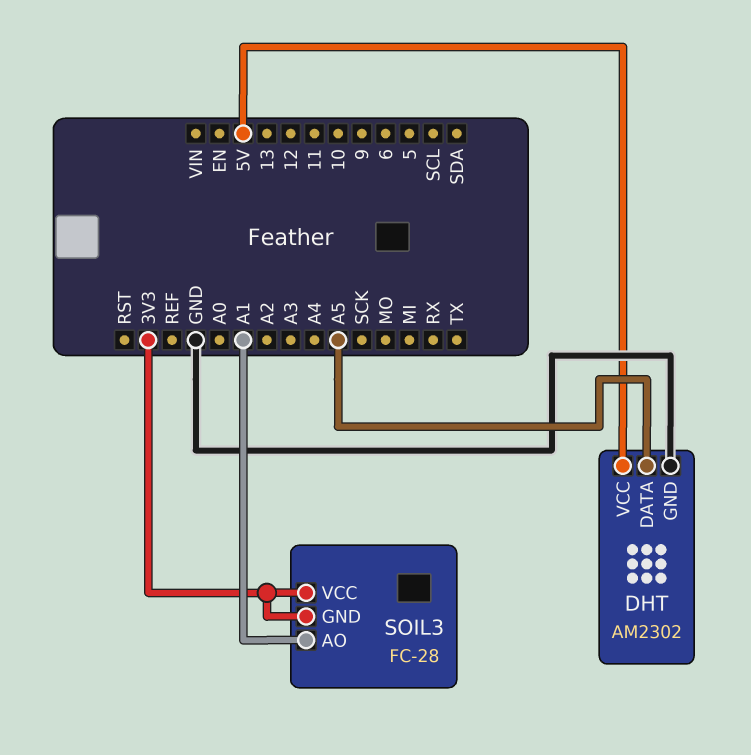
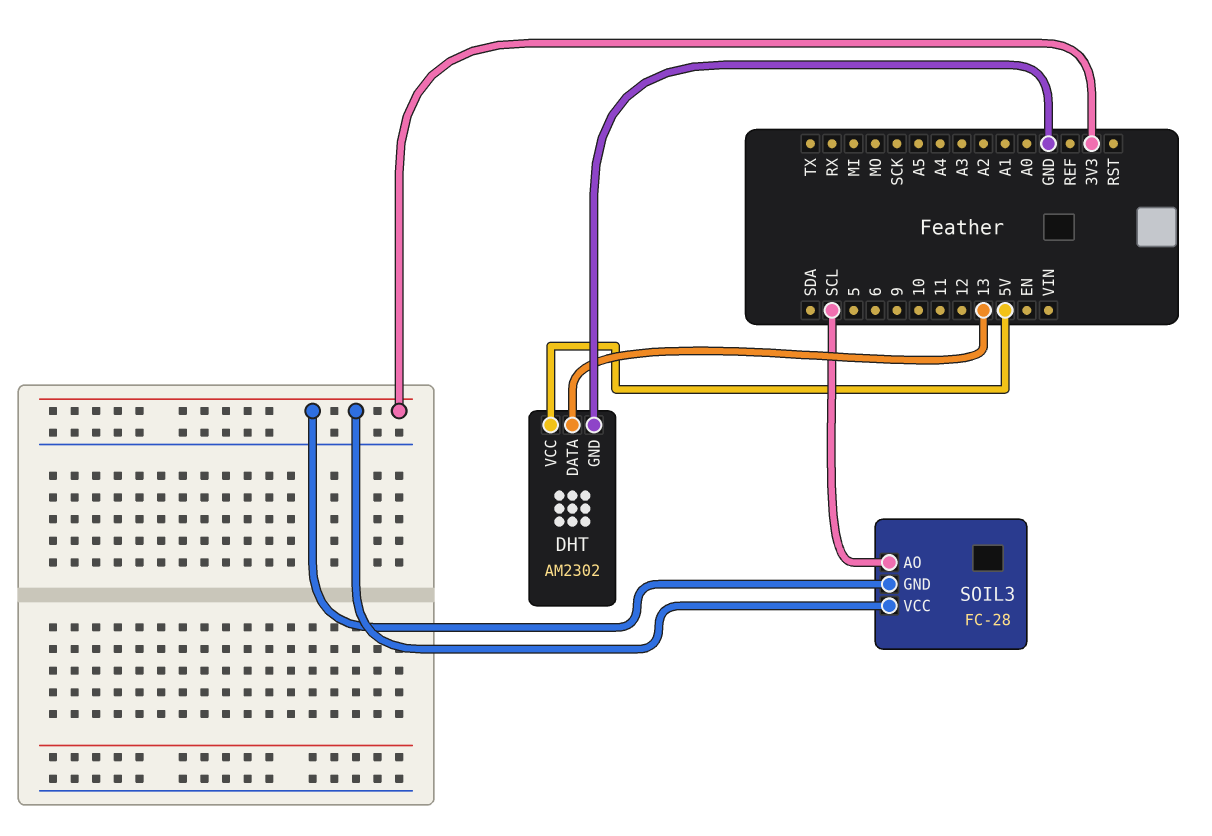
DHT pin DATA: A5 -> 13
SOIL3 pin AO: A1 -> SCL

